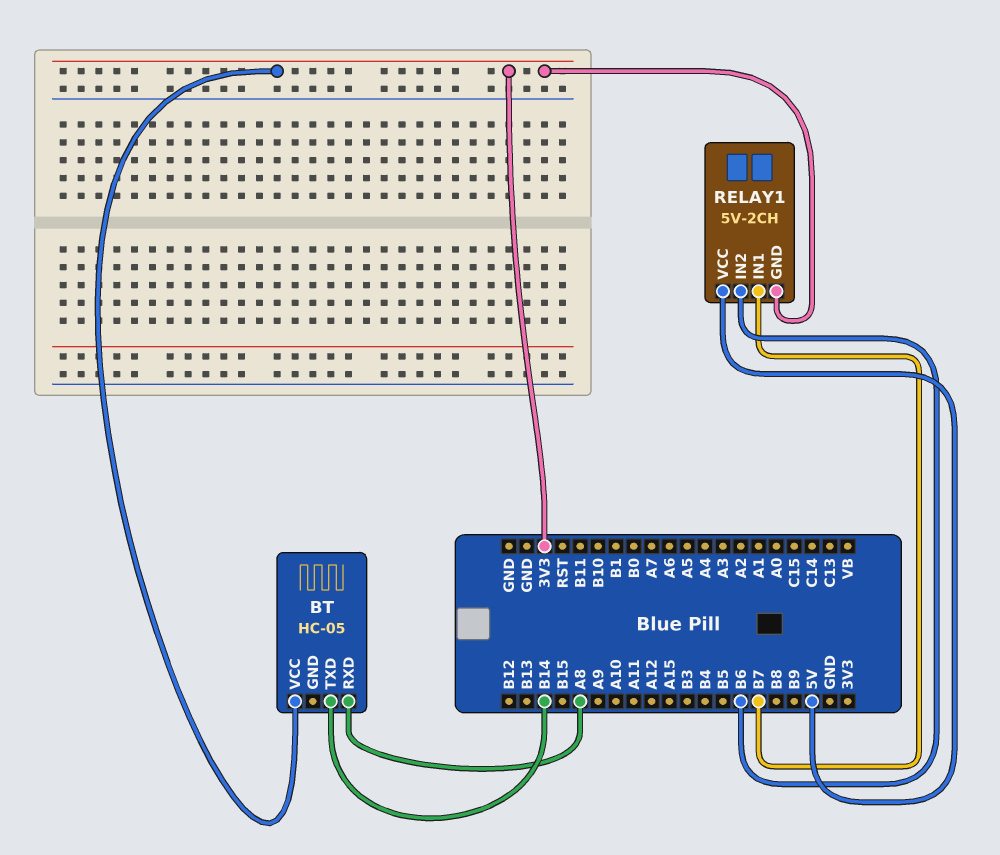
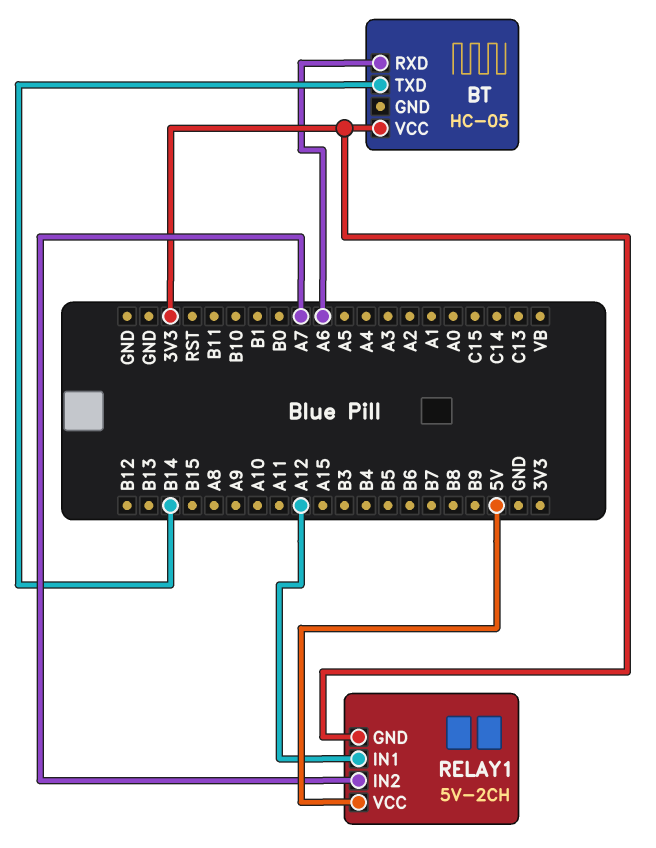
BT pin RXD: A8 -> A6
RELAY1 pin IN1: B7 -> A12
RELAY1 pin IN2: B6 -> A7

